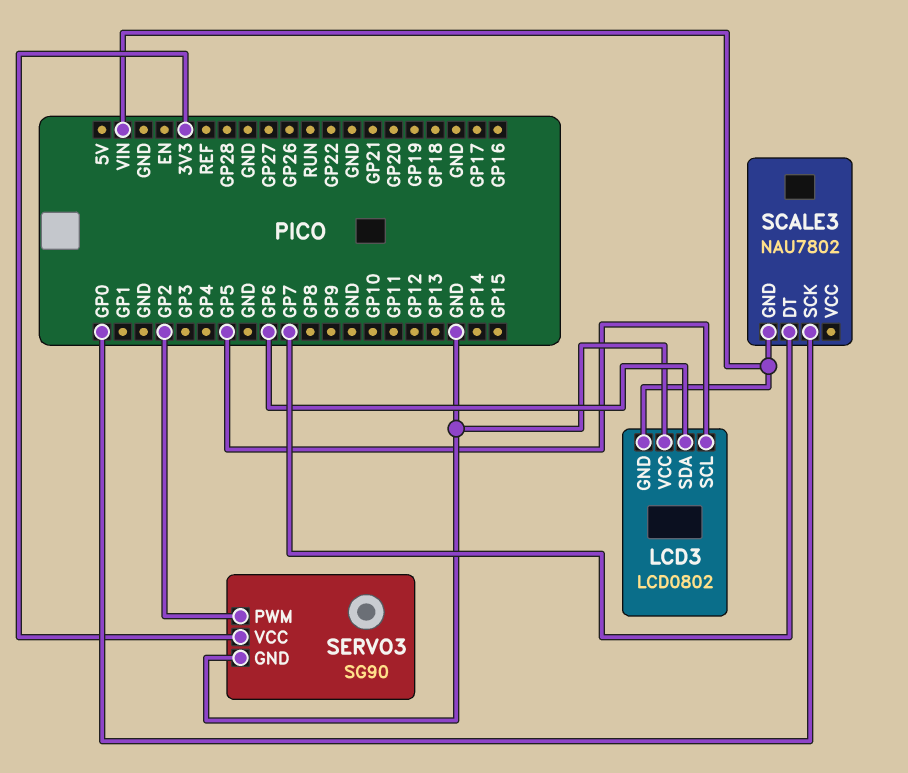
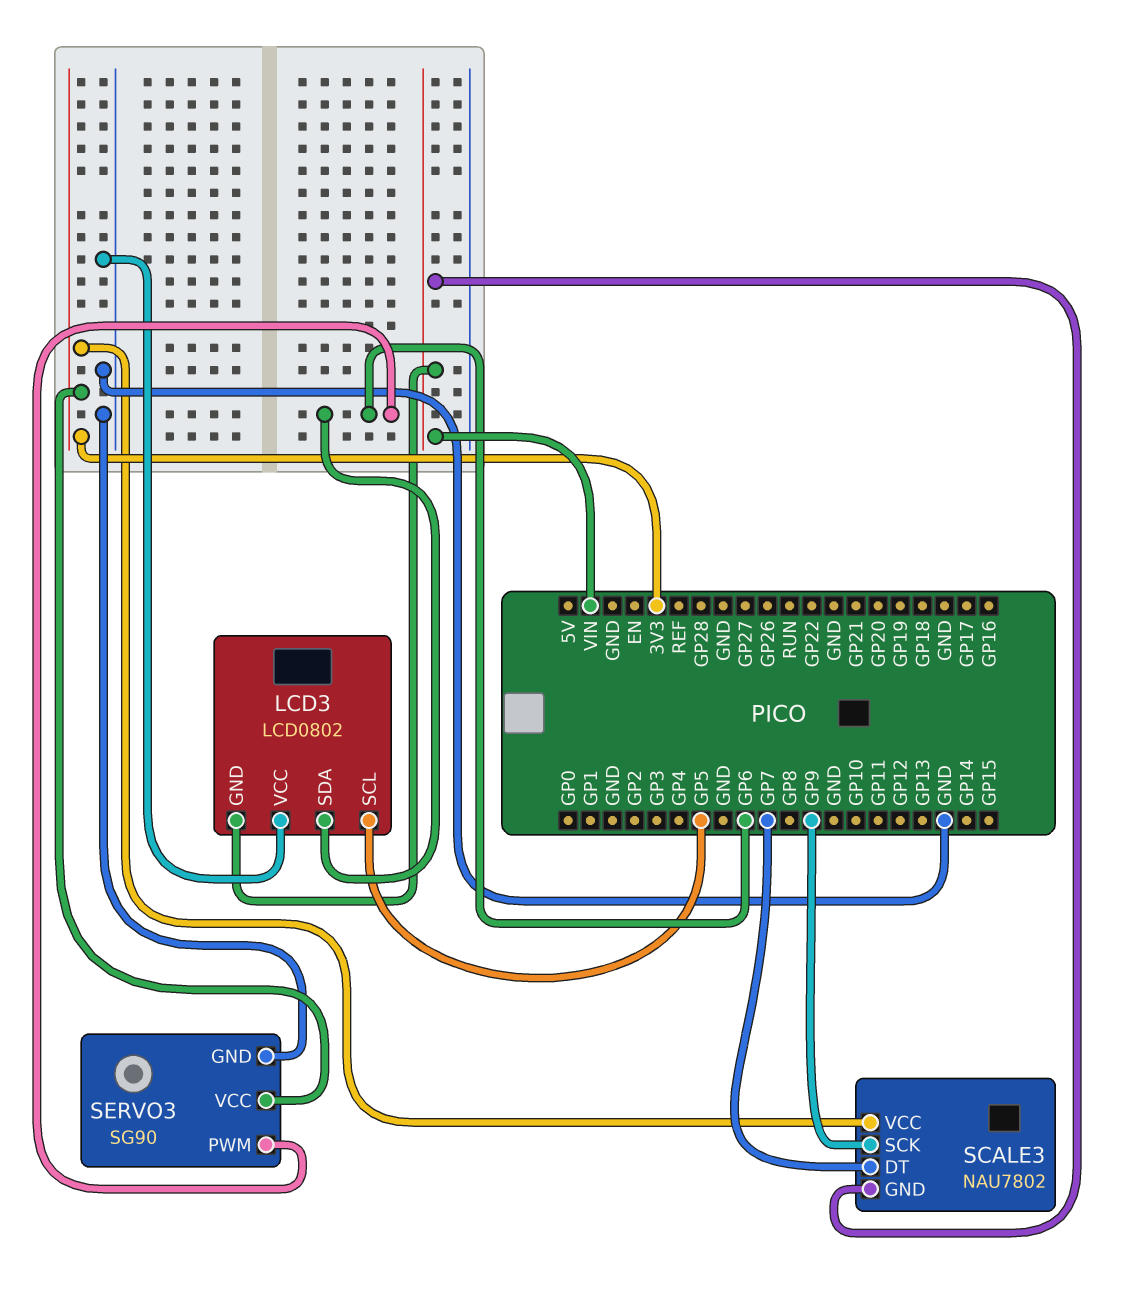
SCALE3 pin SCK: GP0 -> GP9
SCALE3 pin VCC: none -> 3V3
SERVO3 pin PWM: GP2 -> GP6

